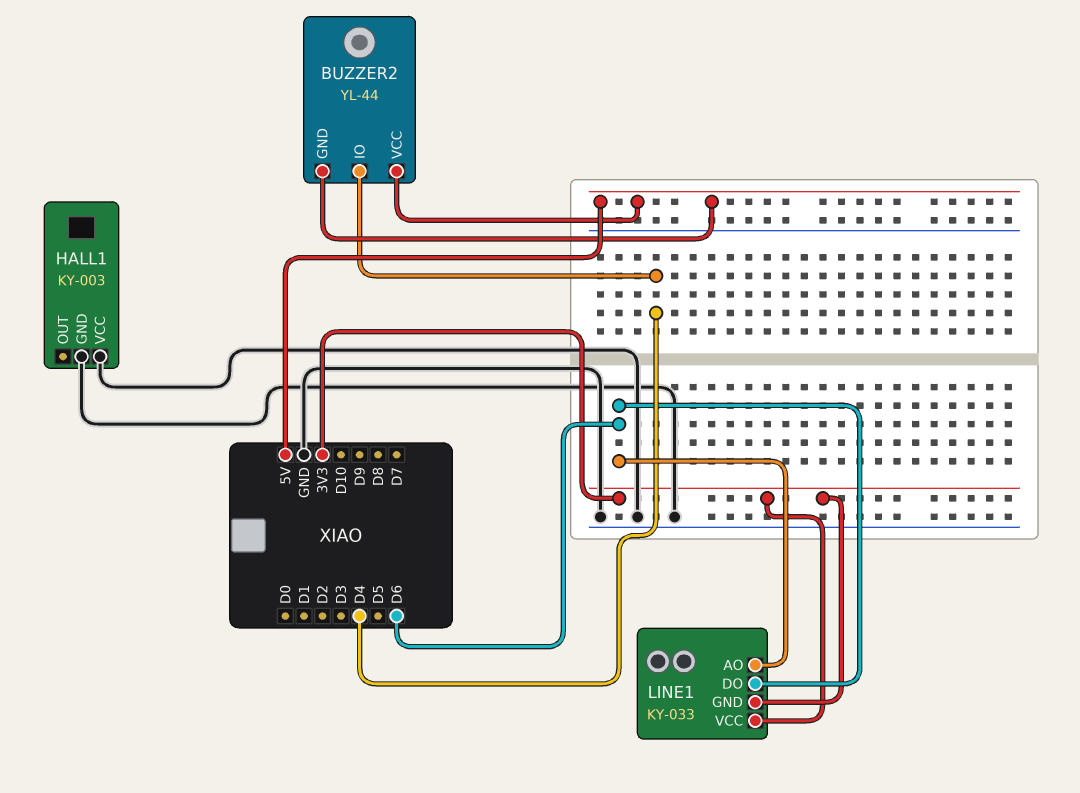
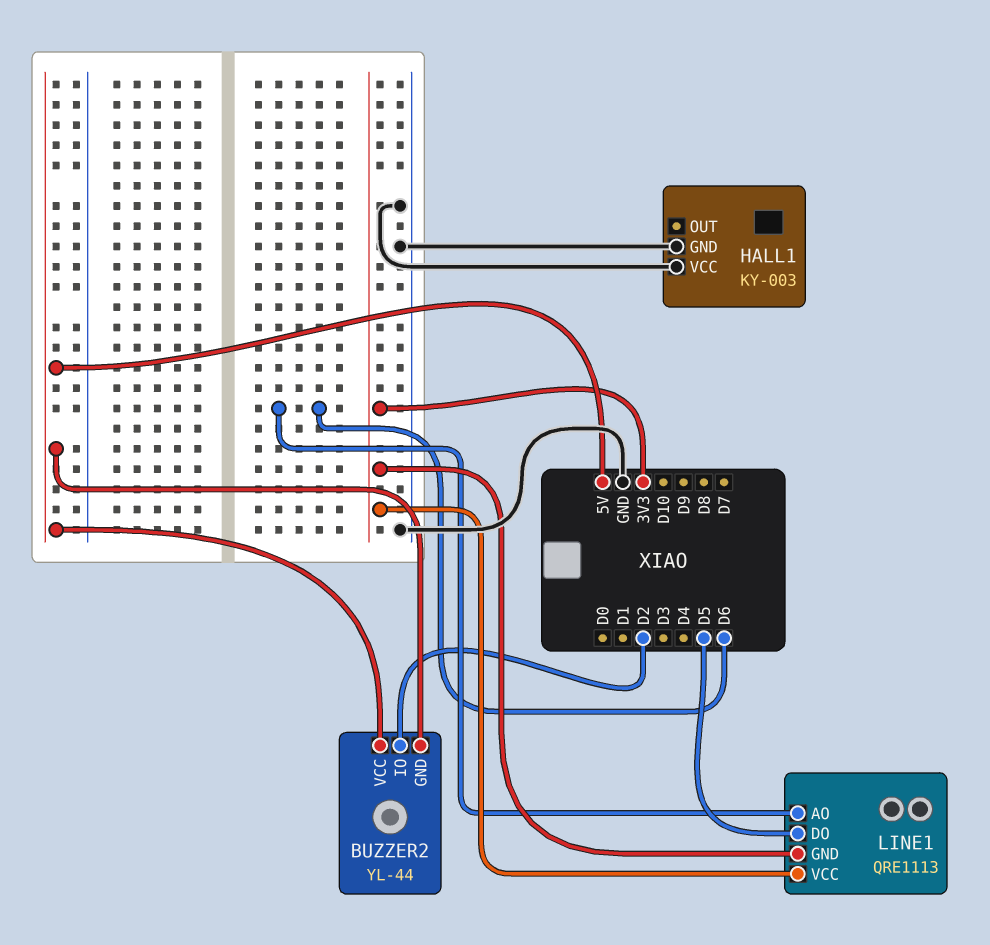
BUZZER2 pin IO: D4 -> D2
LINE1: KY-033 -> QRE1113
LINE1 pin DO: D6 -> D5

